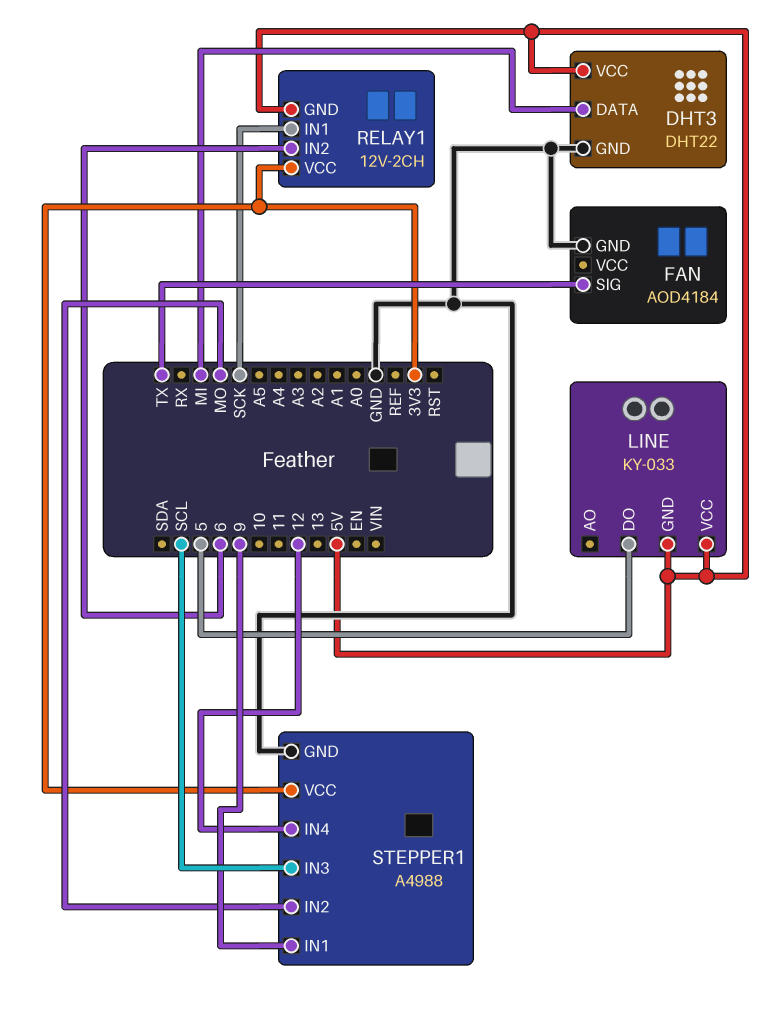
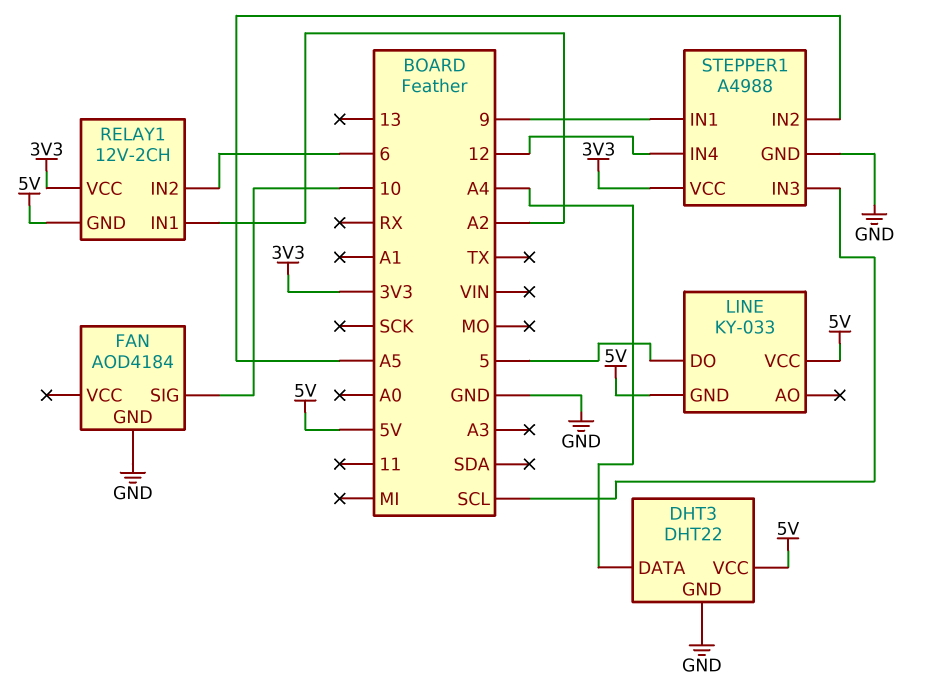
DHT3 pin DATA: MI -> A4
FAN pin SIG: TX -> 10
RELAY1 pin IN1: SCK -> A2
STEPPER1 pin IN2: MO -> A5

